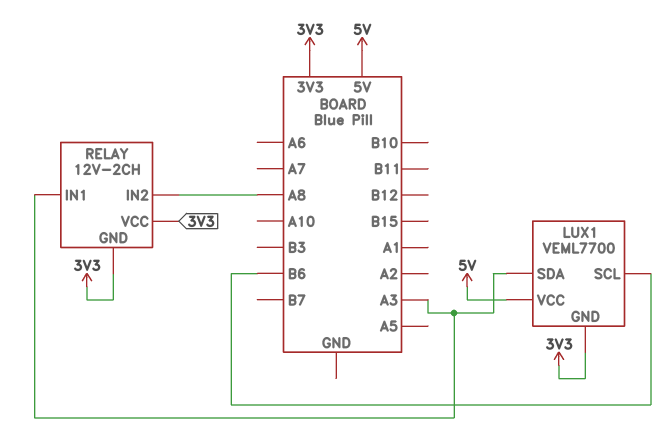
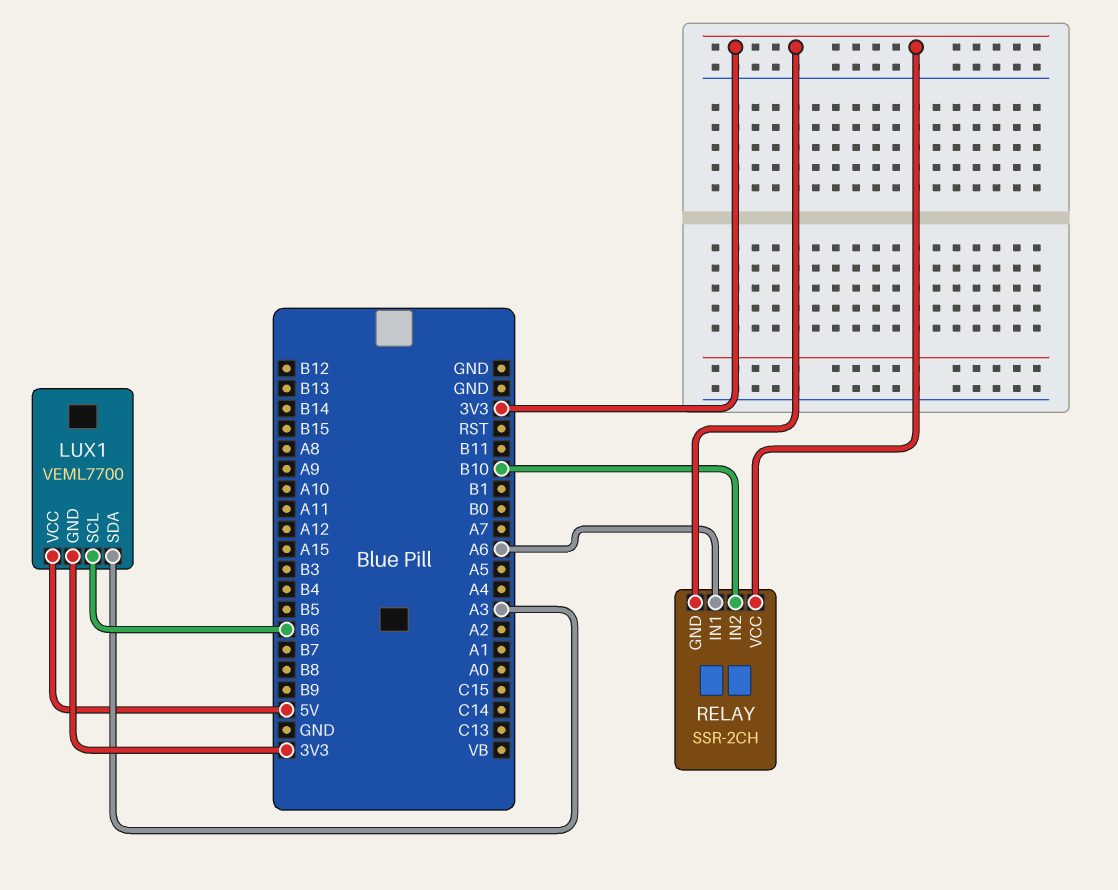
RELAY: 12V-2CH -> SSR-2CH
RELAY pin IN1: A3 -> A6
RELAY pin IN2: A8 -> B10

